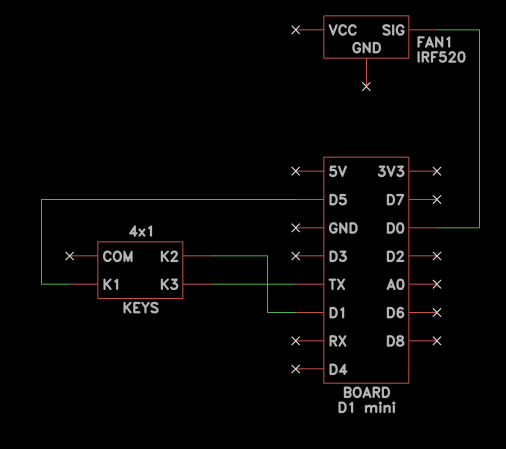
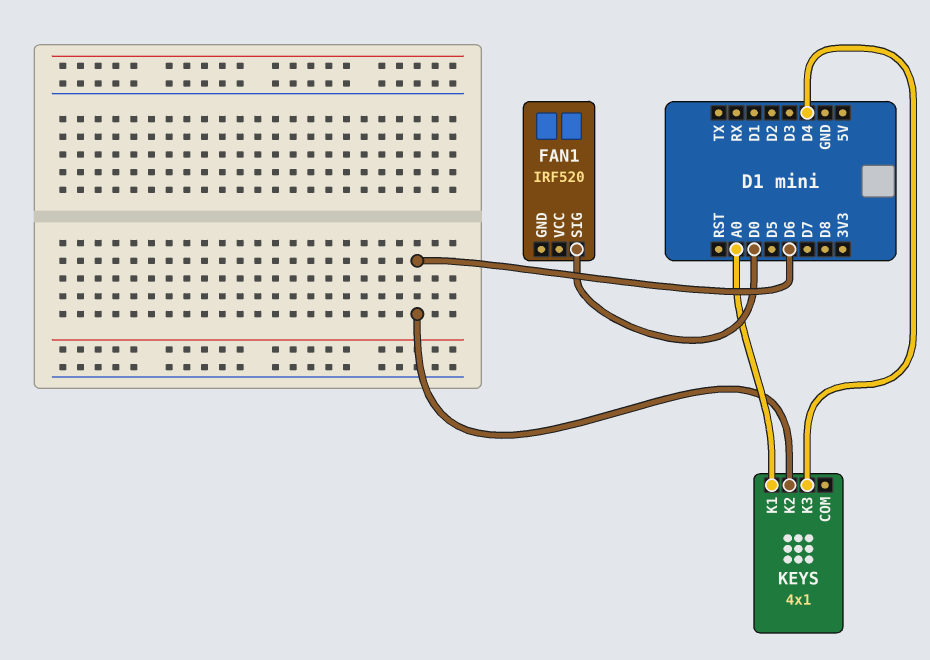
KEYS pin K1: D5 -> A0
KEYS pin K2: D1 -> D6
KEYS pin K3: TX -> D4

